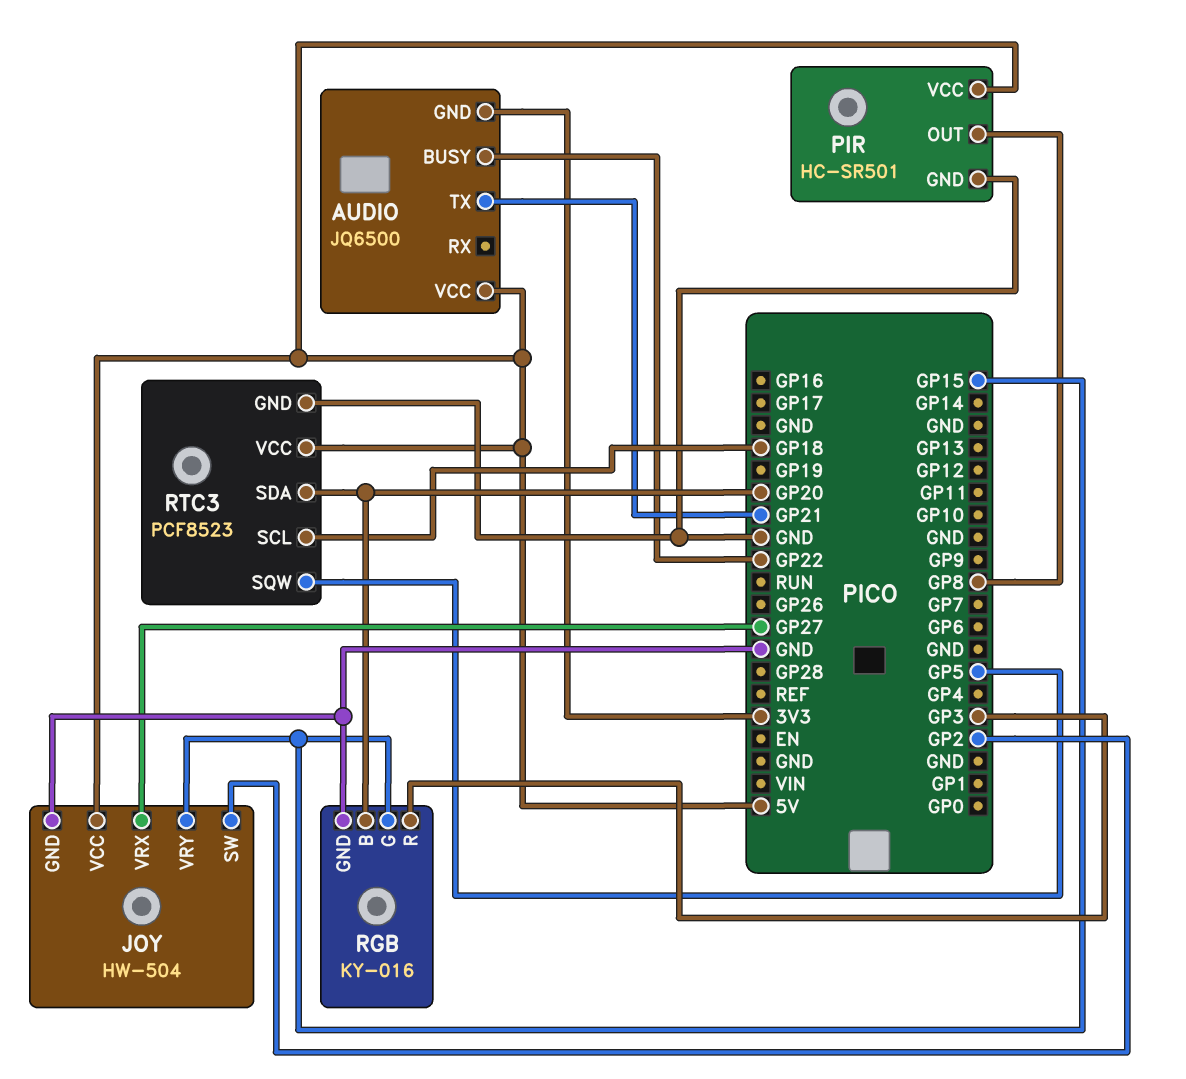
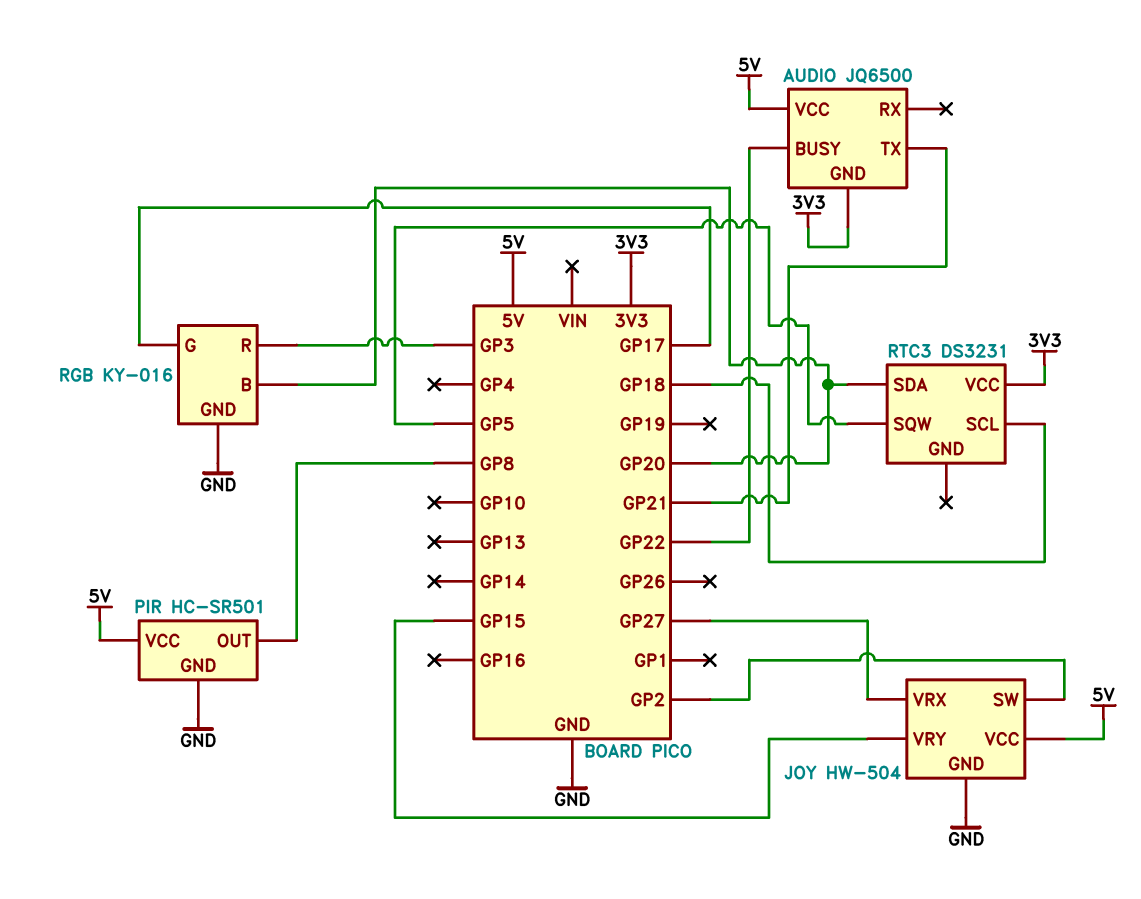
RGB pin G: GP15 -> GP17
RTC3: PCF8523 -> DS3231
RTC3 pin GND: GND -> none
RTC3 pin VCC: 5V -> 3V3

